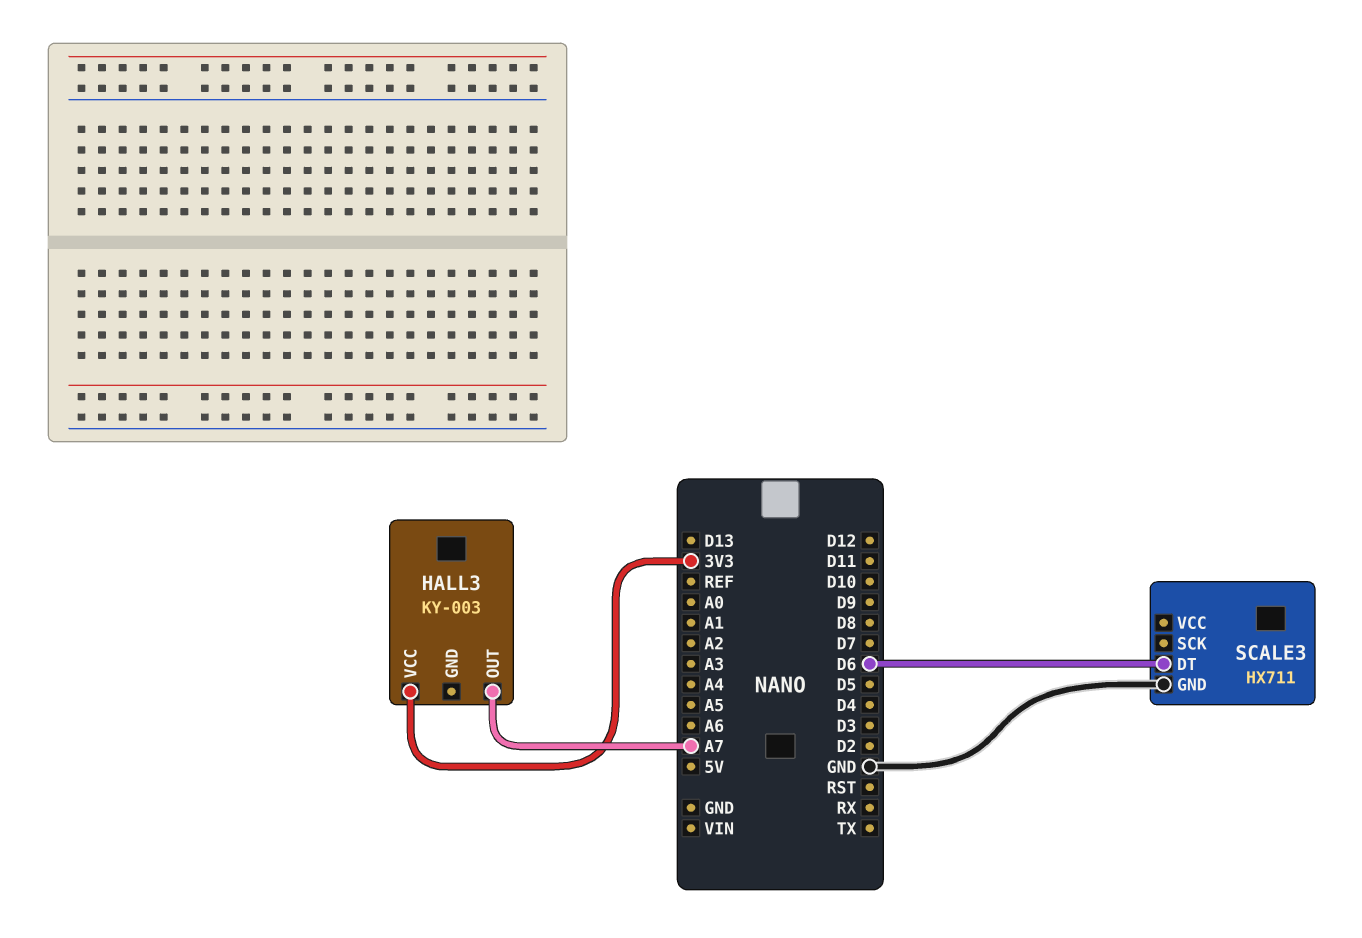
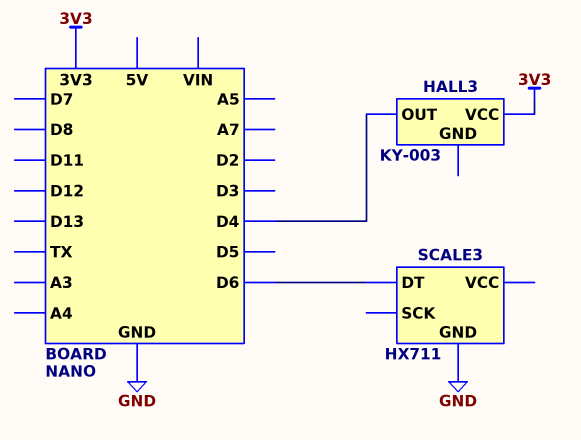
HALL3 pin OUT: A7 -> D4

